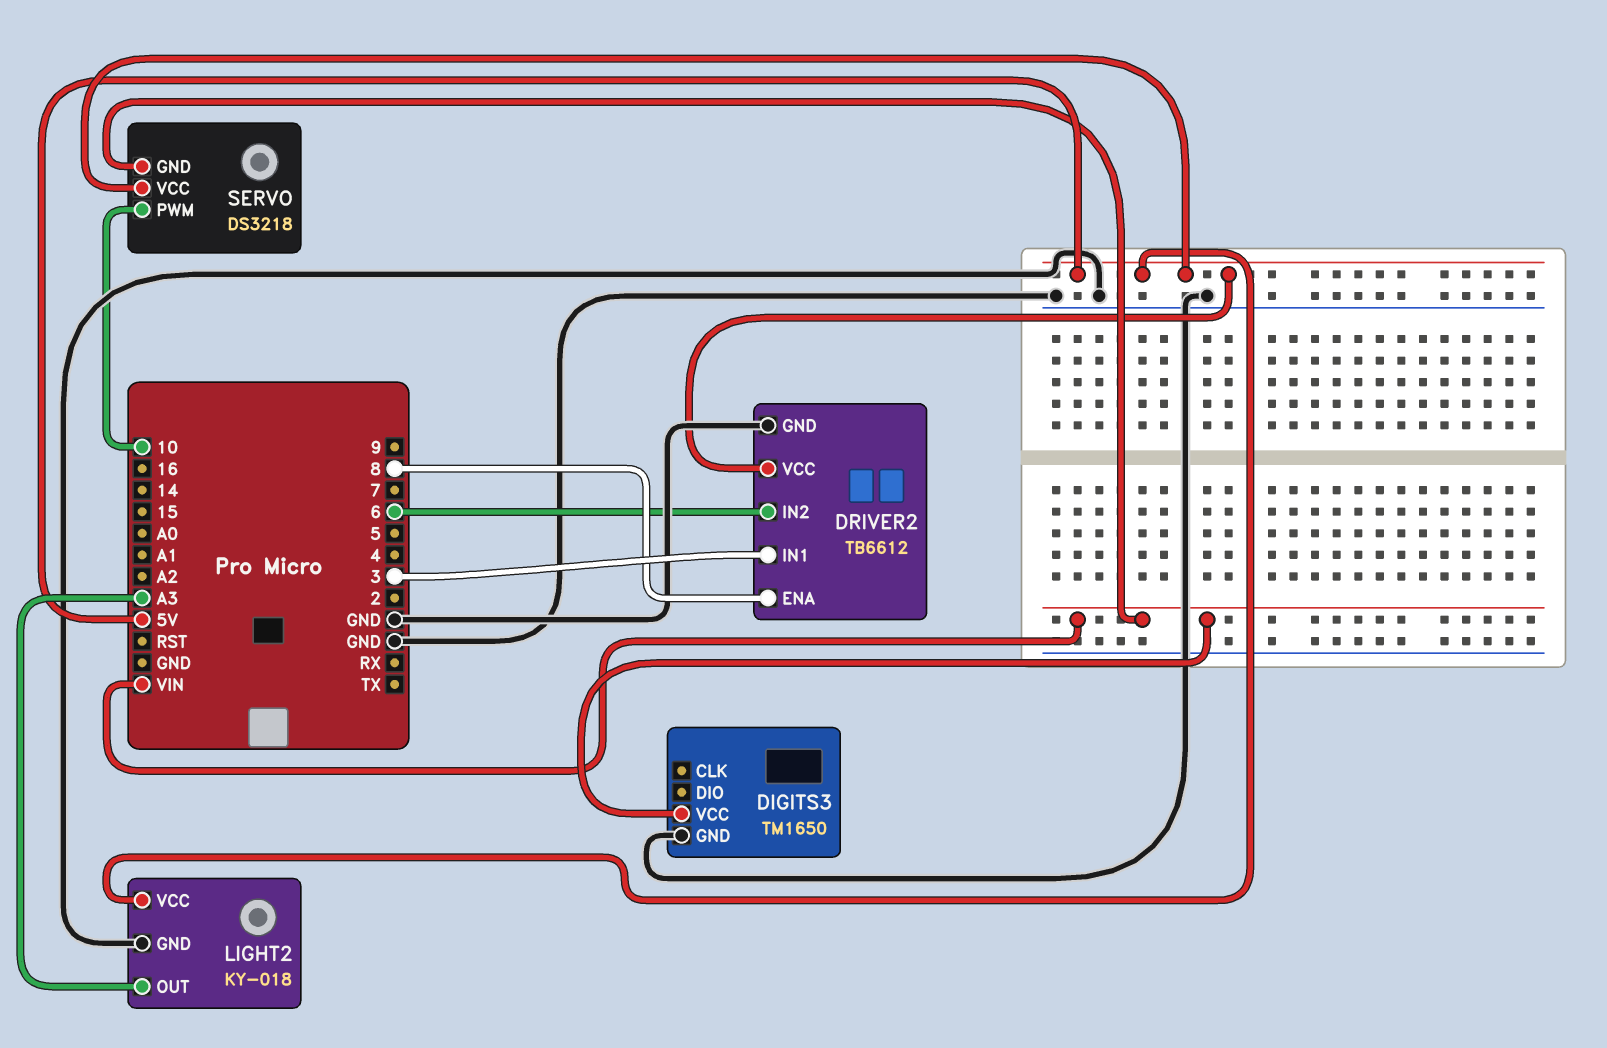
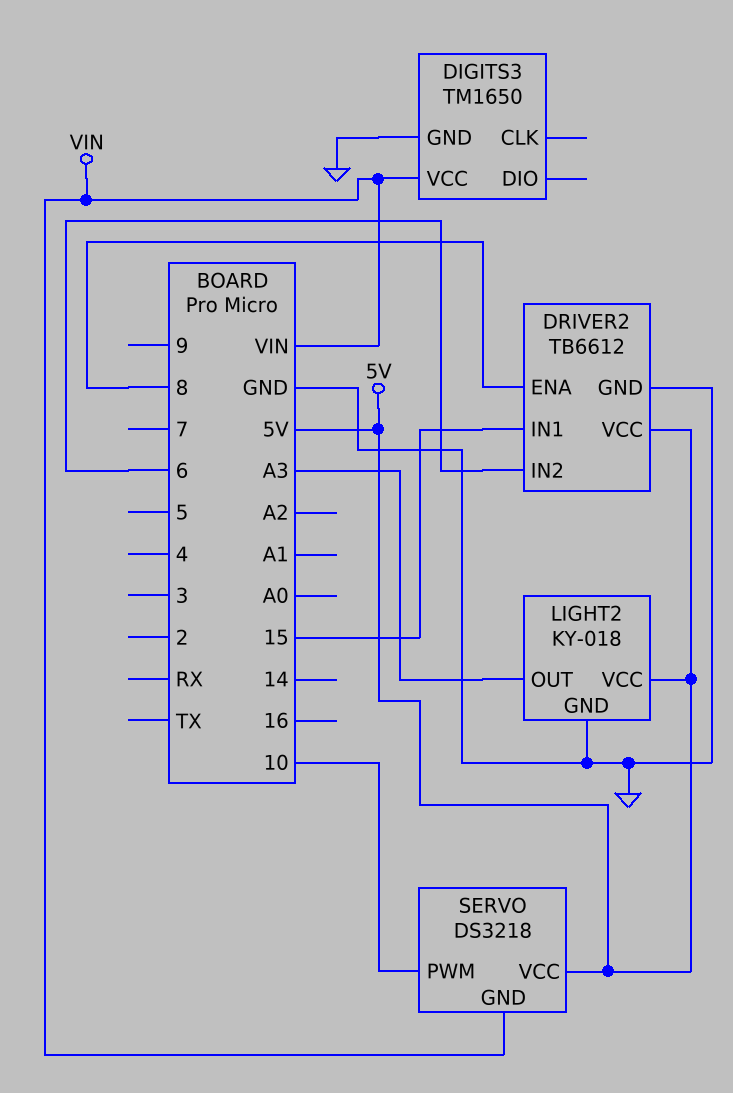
DRIVER2 pin IN1: 3 -> 15

